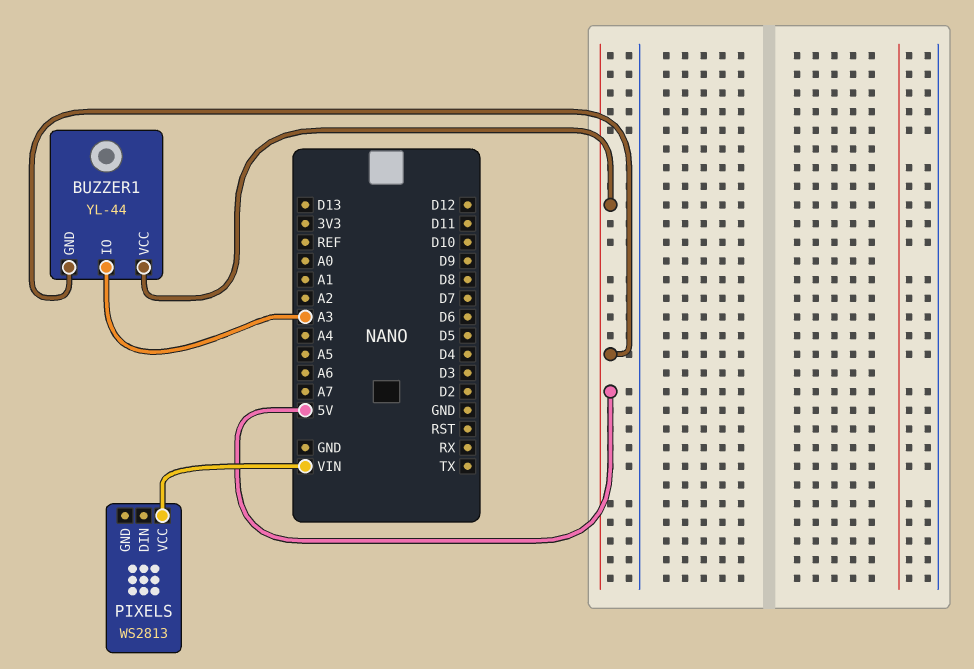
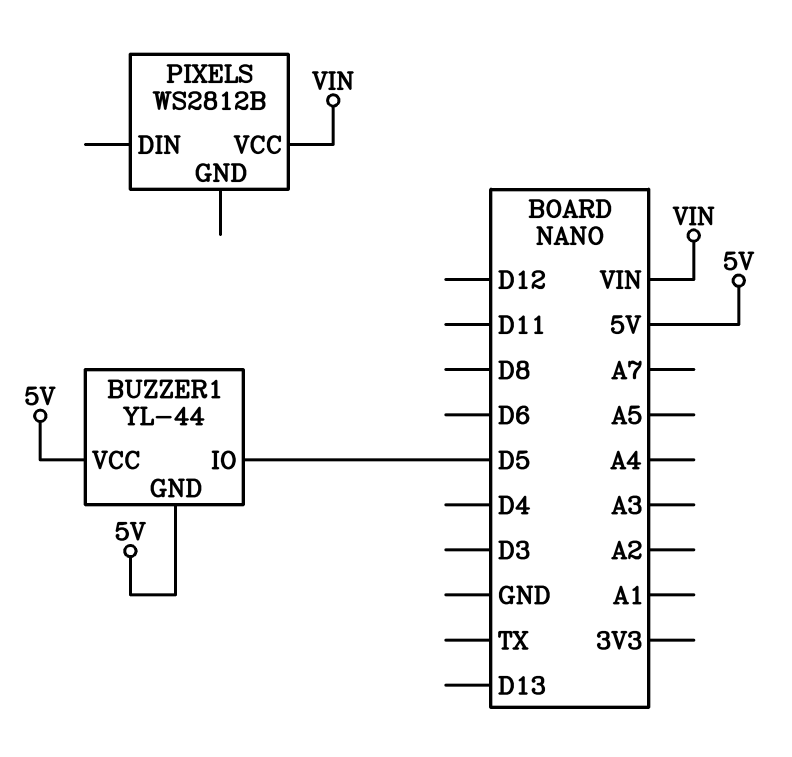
BUZZER1 pin IO: A3 -> D5
PIXELS: WS2813 -> WS2812B

